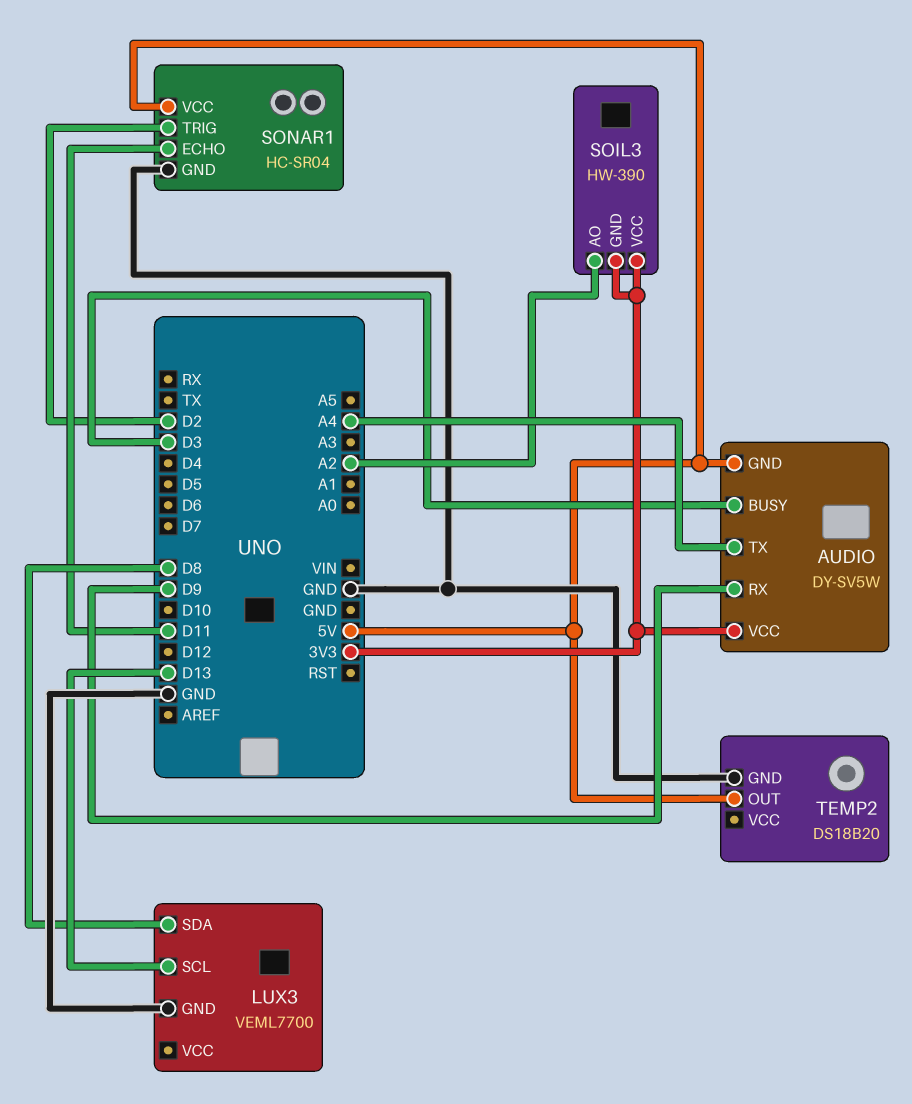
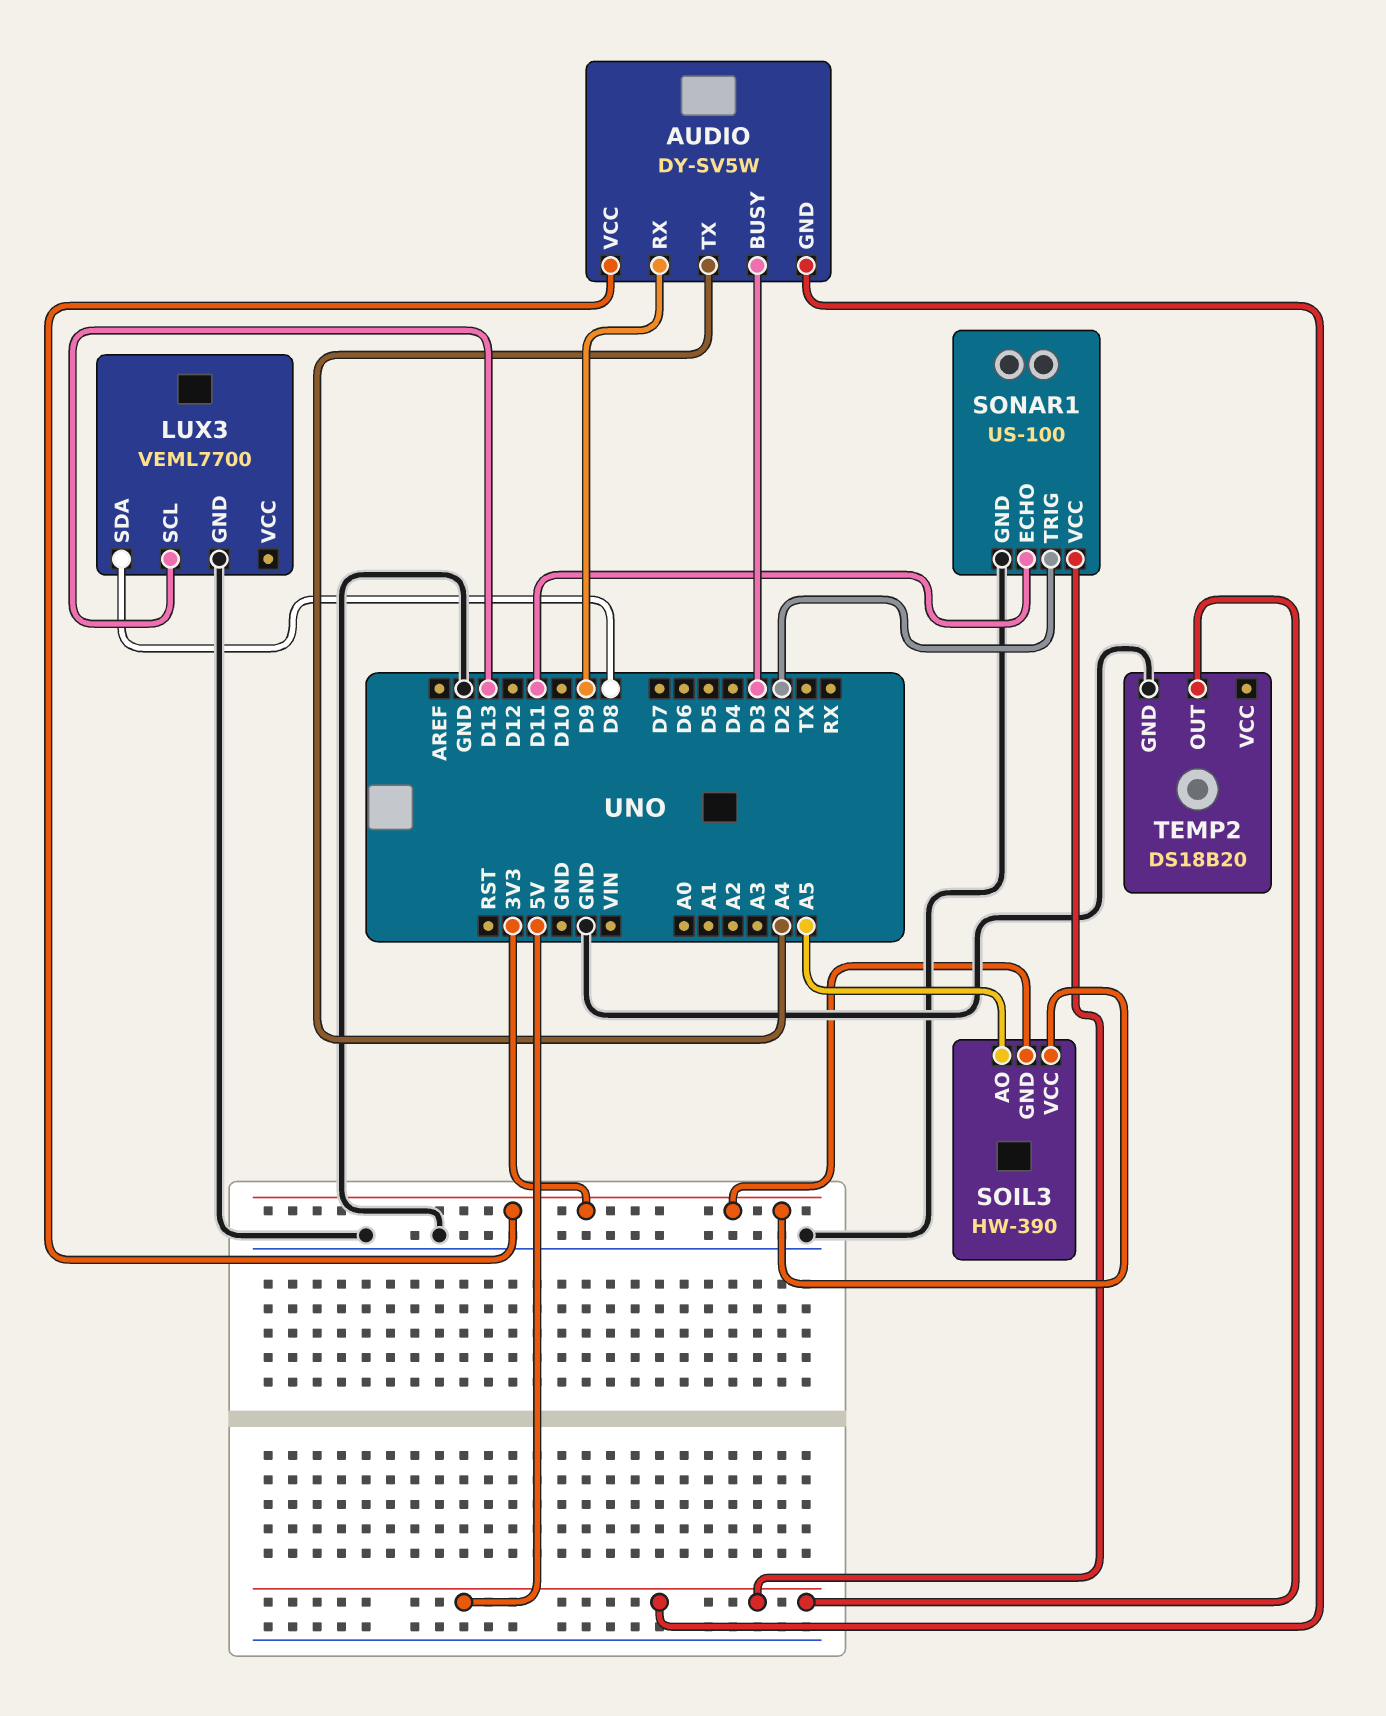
SOIL3 pin AO: A2 -> A5
SONAR1: HC-SR04 -> US-100

